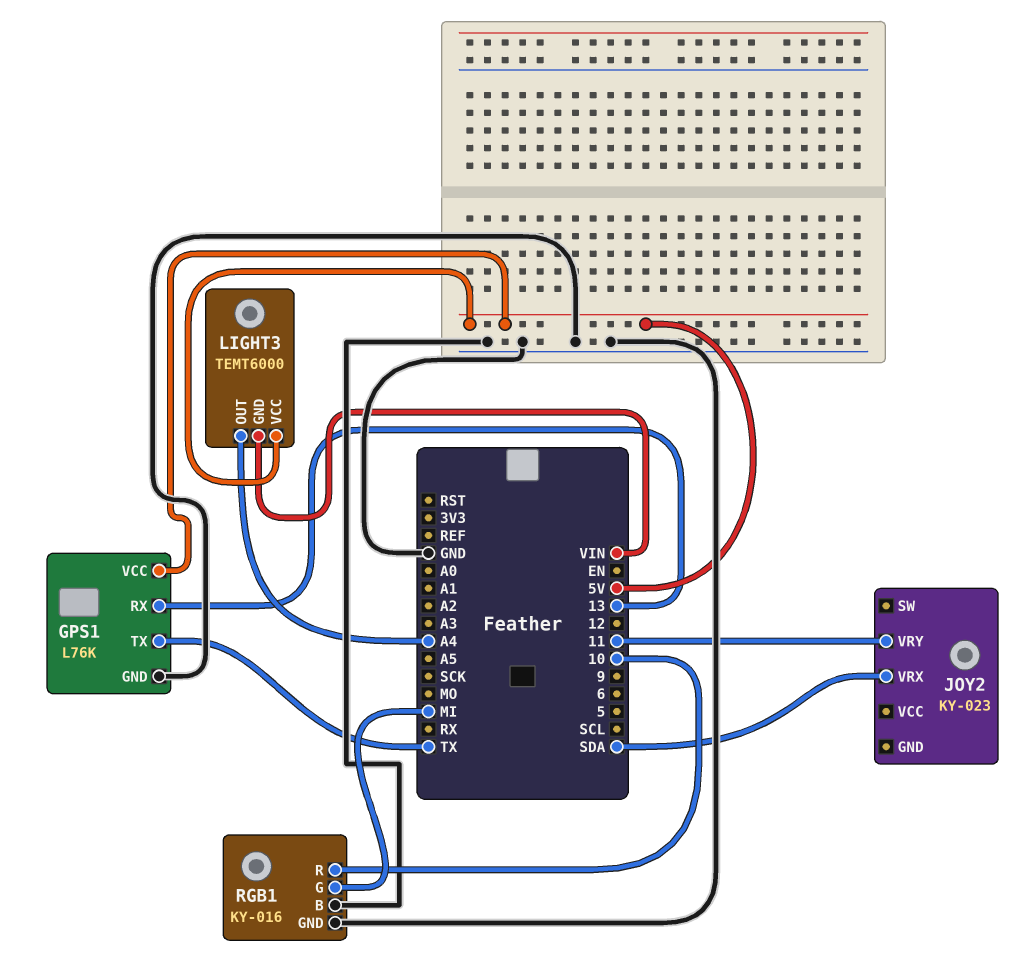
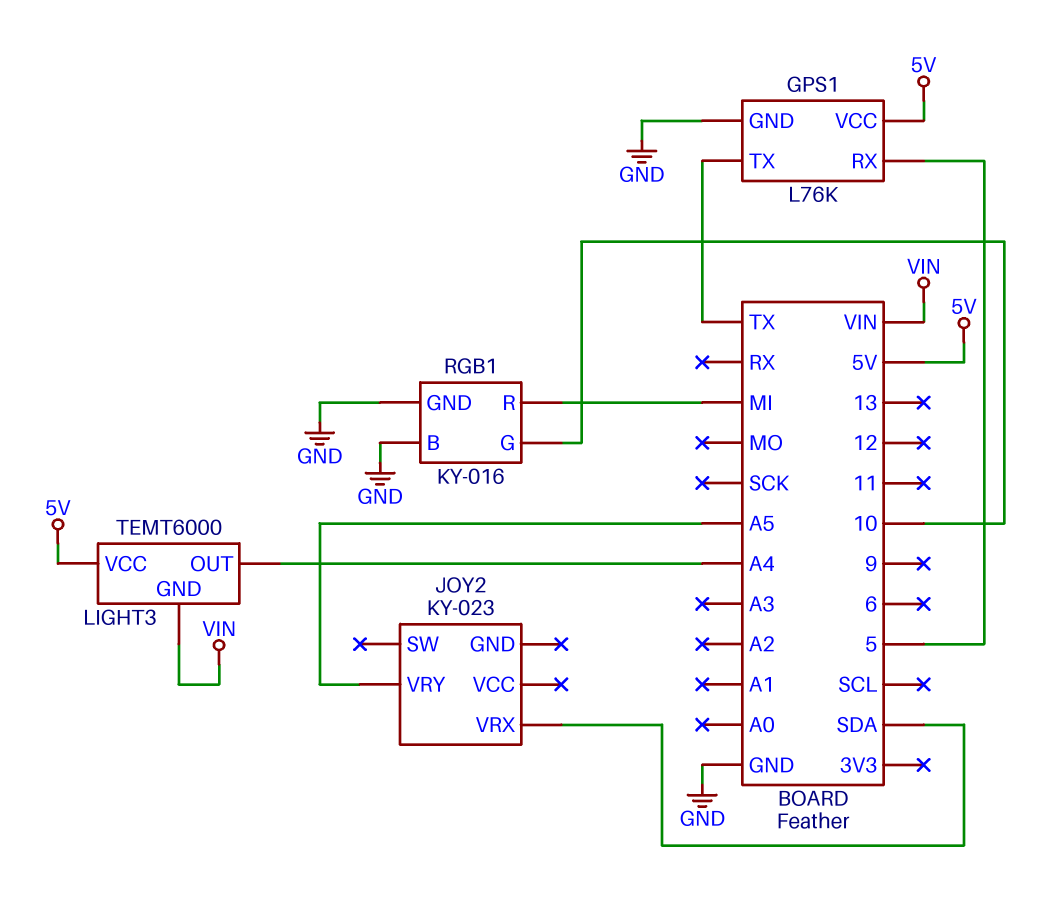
GPS1 pin RX: 13 -> 5
JOY2 pin VRY: 11 -> A5
RGB1 pin G: MI -> 10
RGB1 pin R: 10 -> MI

